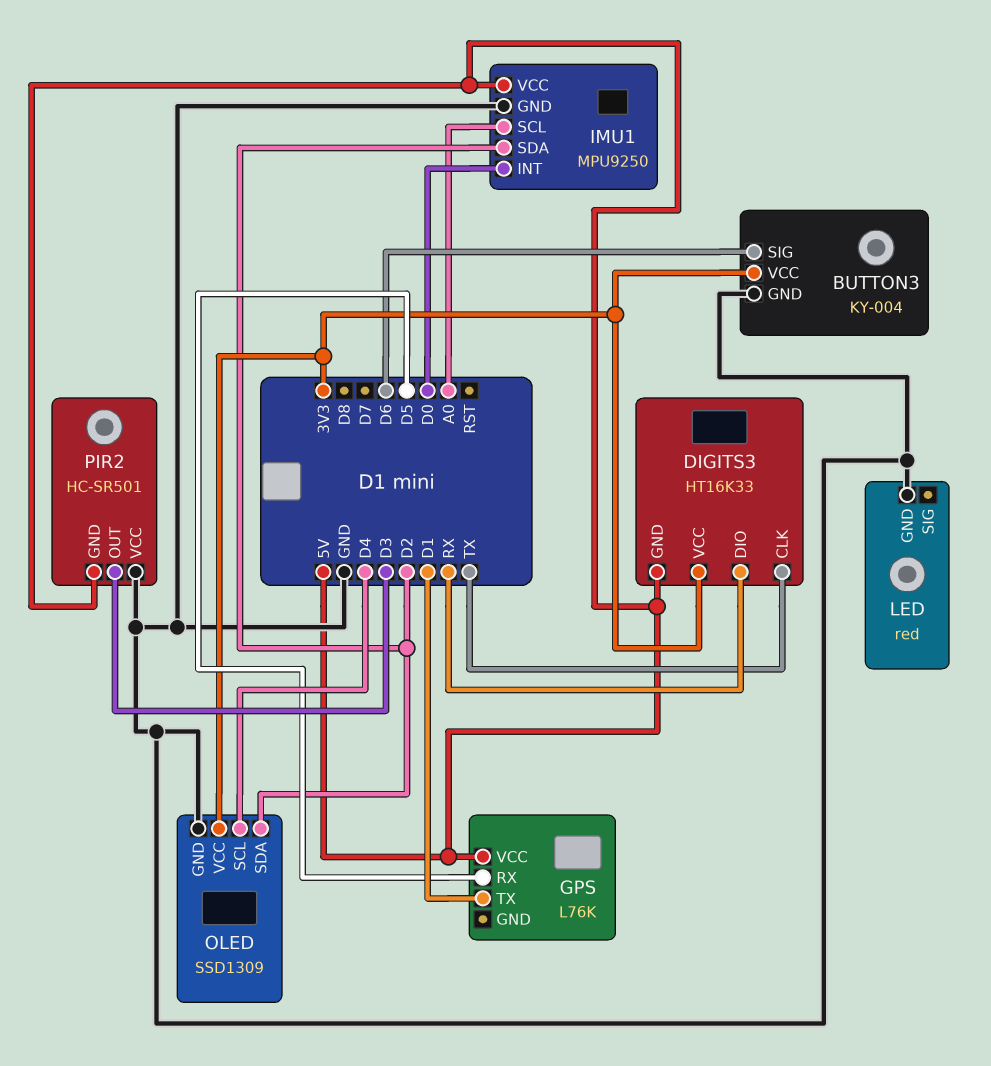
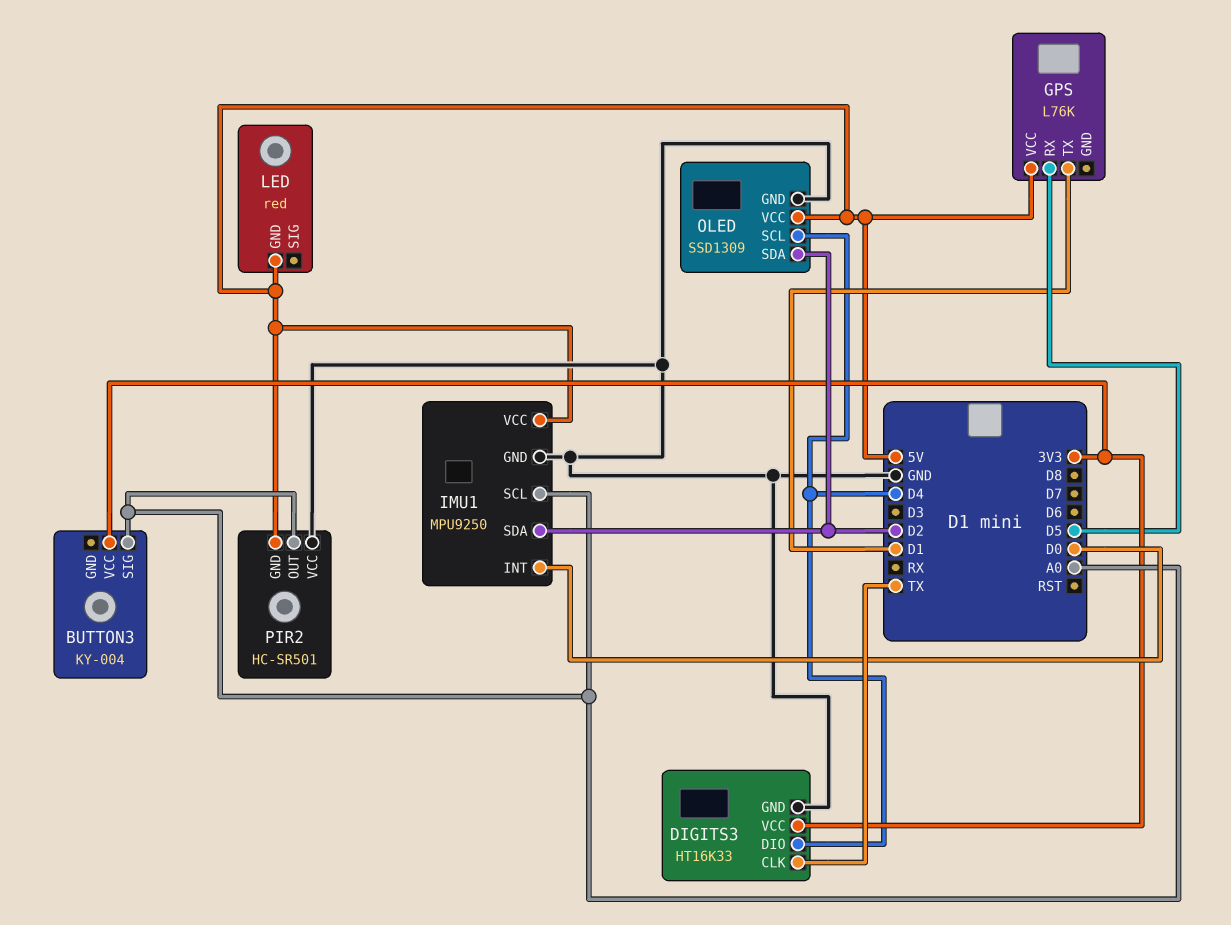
BUTTON3 pin GND: GND -> none
BUTTON3 pin SIG: D6 -> A0
DIGITS3 pin DIO: RX -> D4
DIGITS3 pin GND: 5V -> GND
LED pin GND: GND -> 5V
OLED pin VCC: 3V3 -> 5V
PIR2 pin OUT: D3 -> A0

